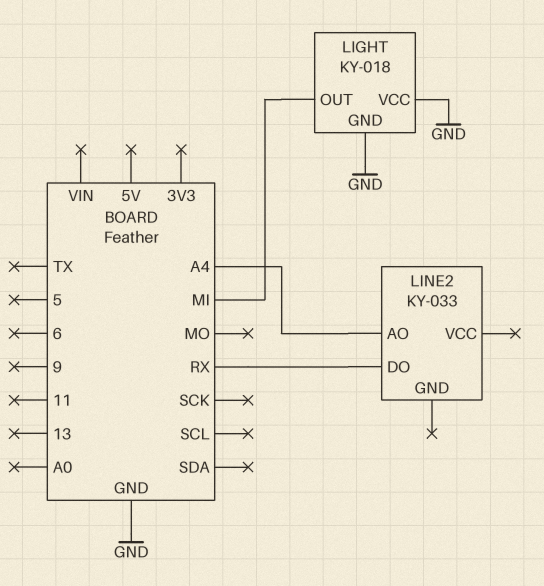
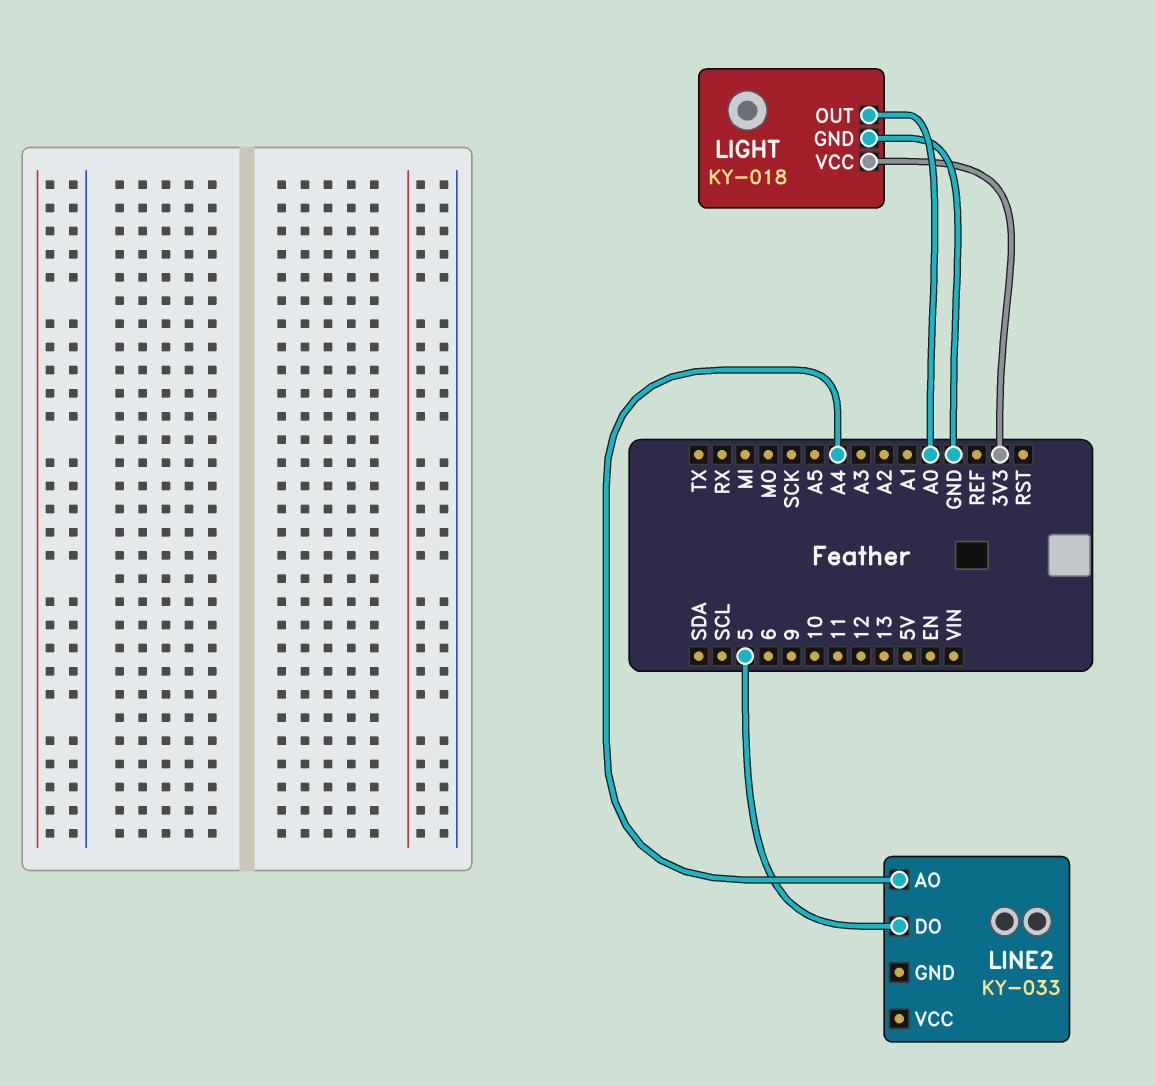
LIGHT pin OUT: MI -> A0
LIGHT pin VCC: GND -> 3V3
LINE2 pin DO: RX -> 5

